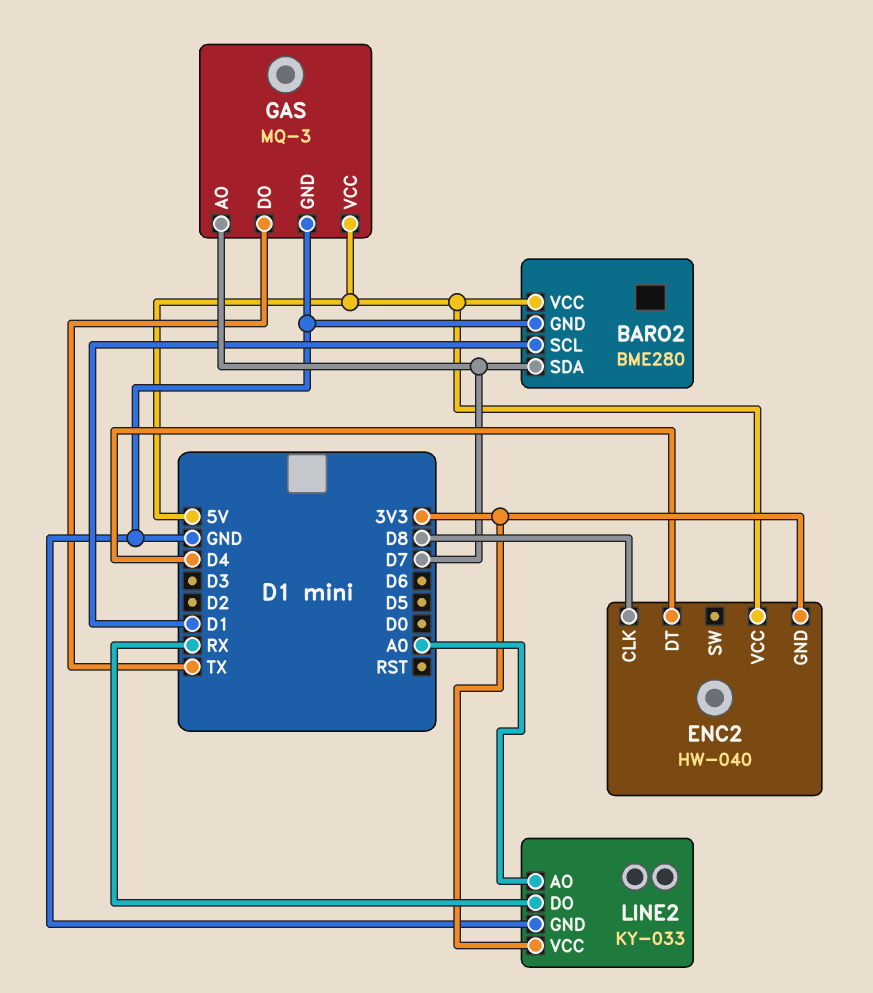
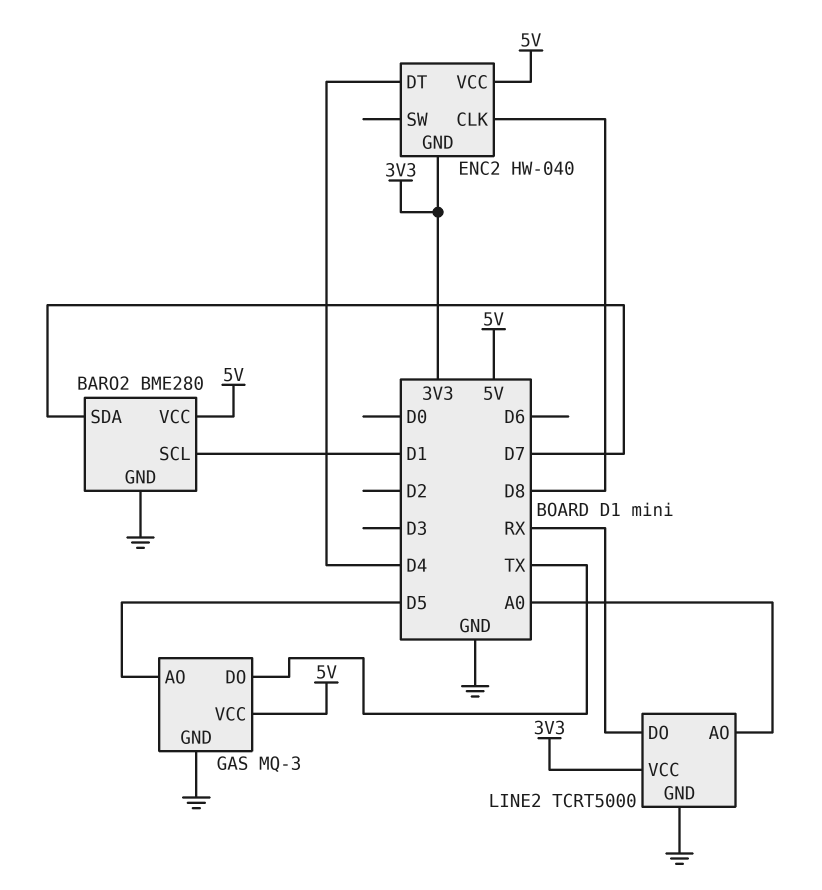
GAS pin AO: D7 -> D5
LINE2: KY-033 -> TCRT5000

